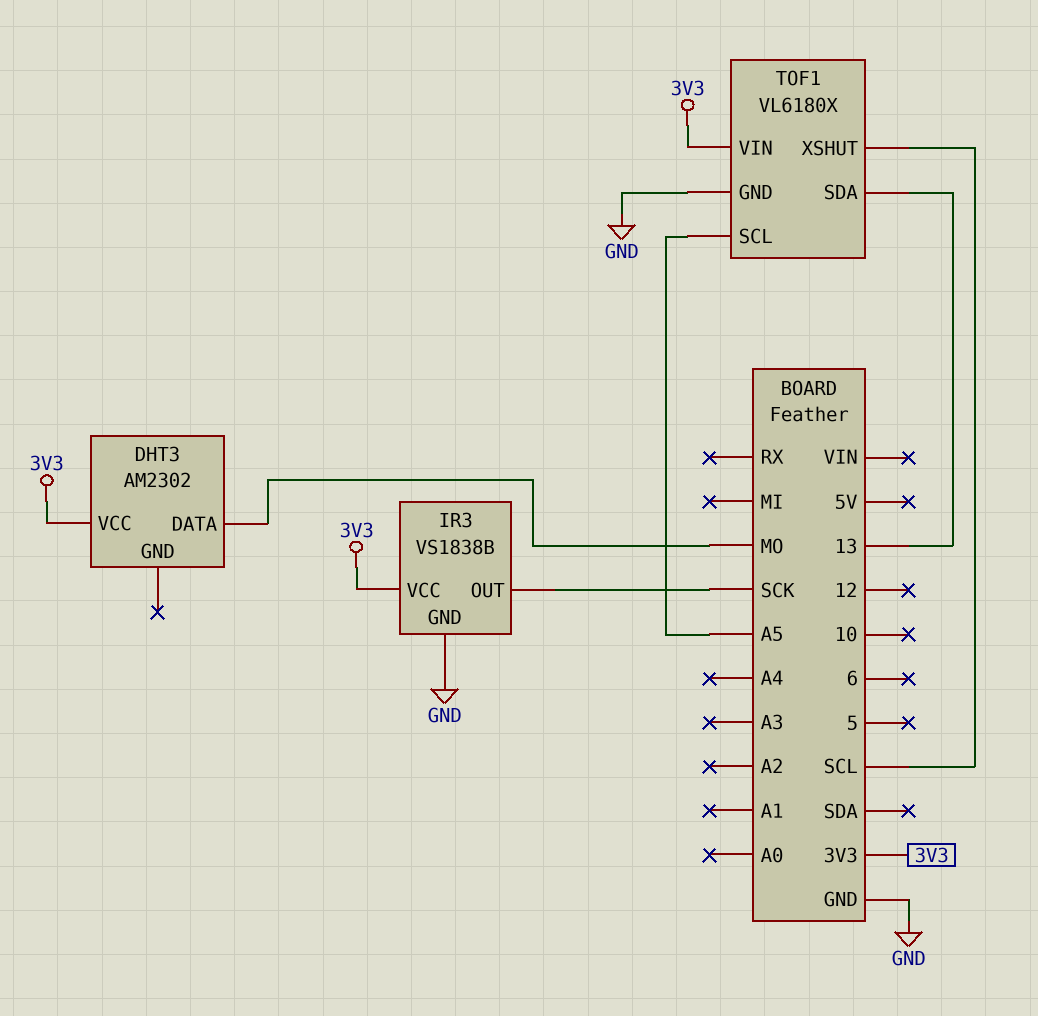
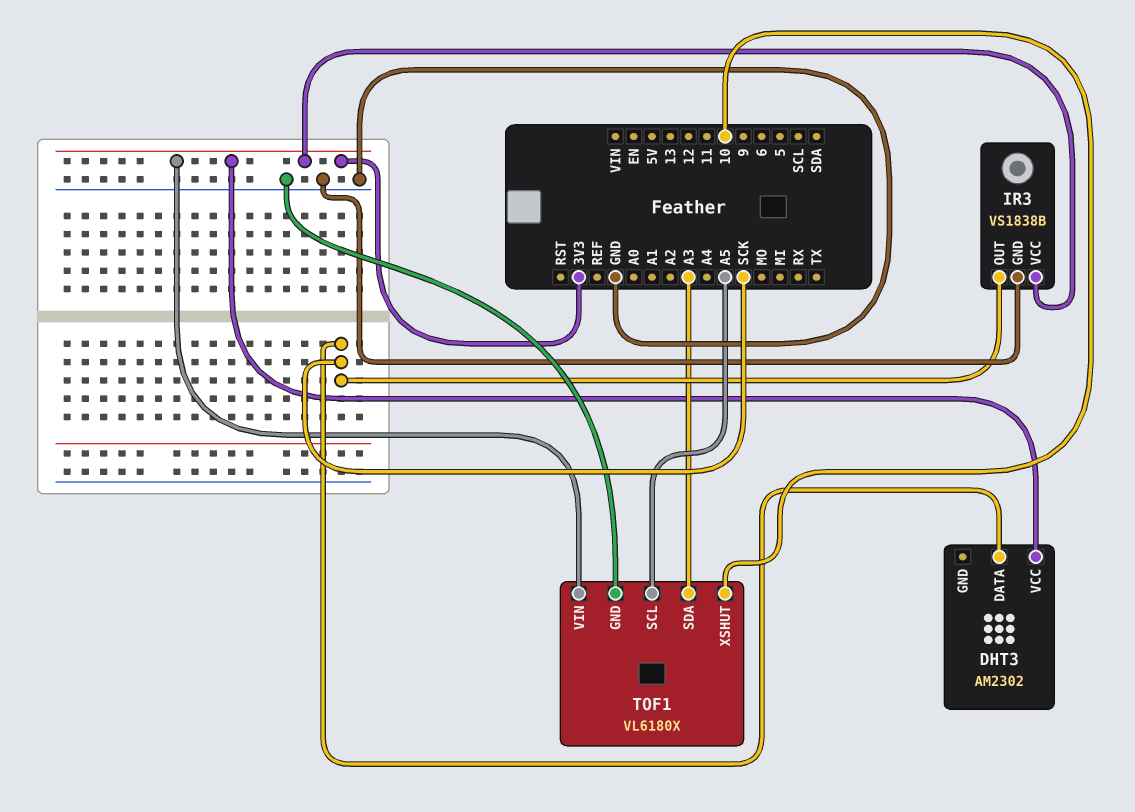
DHT3 pin DATA: MO -> SCK
TOF1 pin SDA: 13 -> A3
TOF1 pin XSHUT: SCL -> 10

